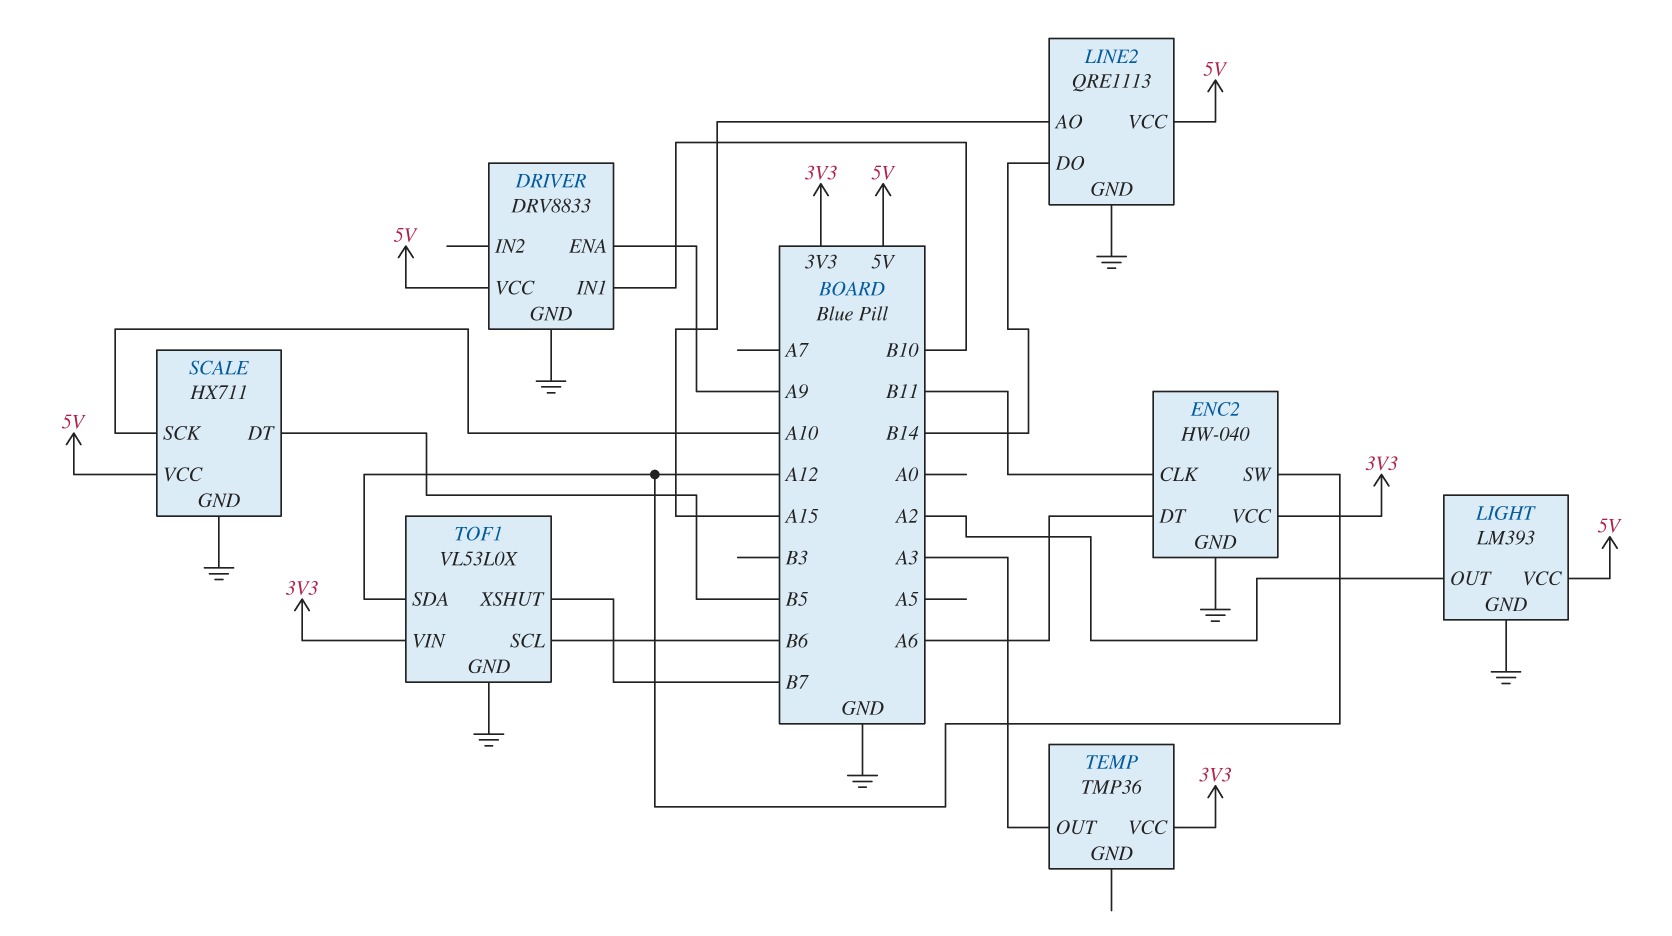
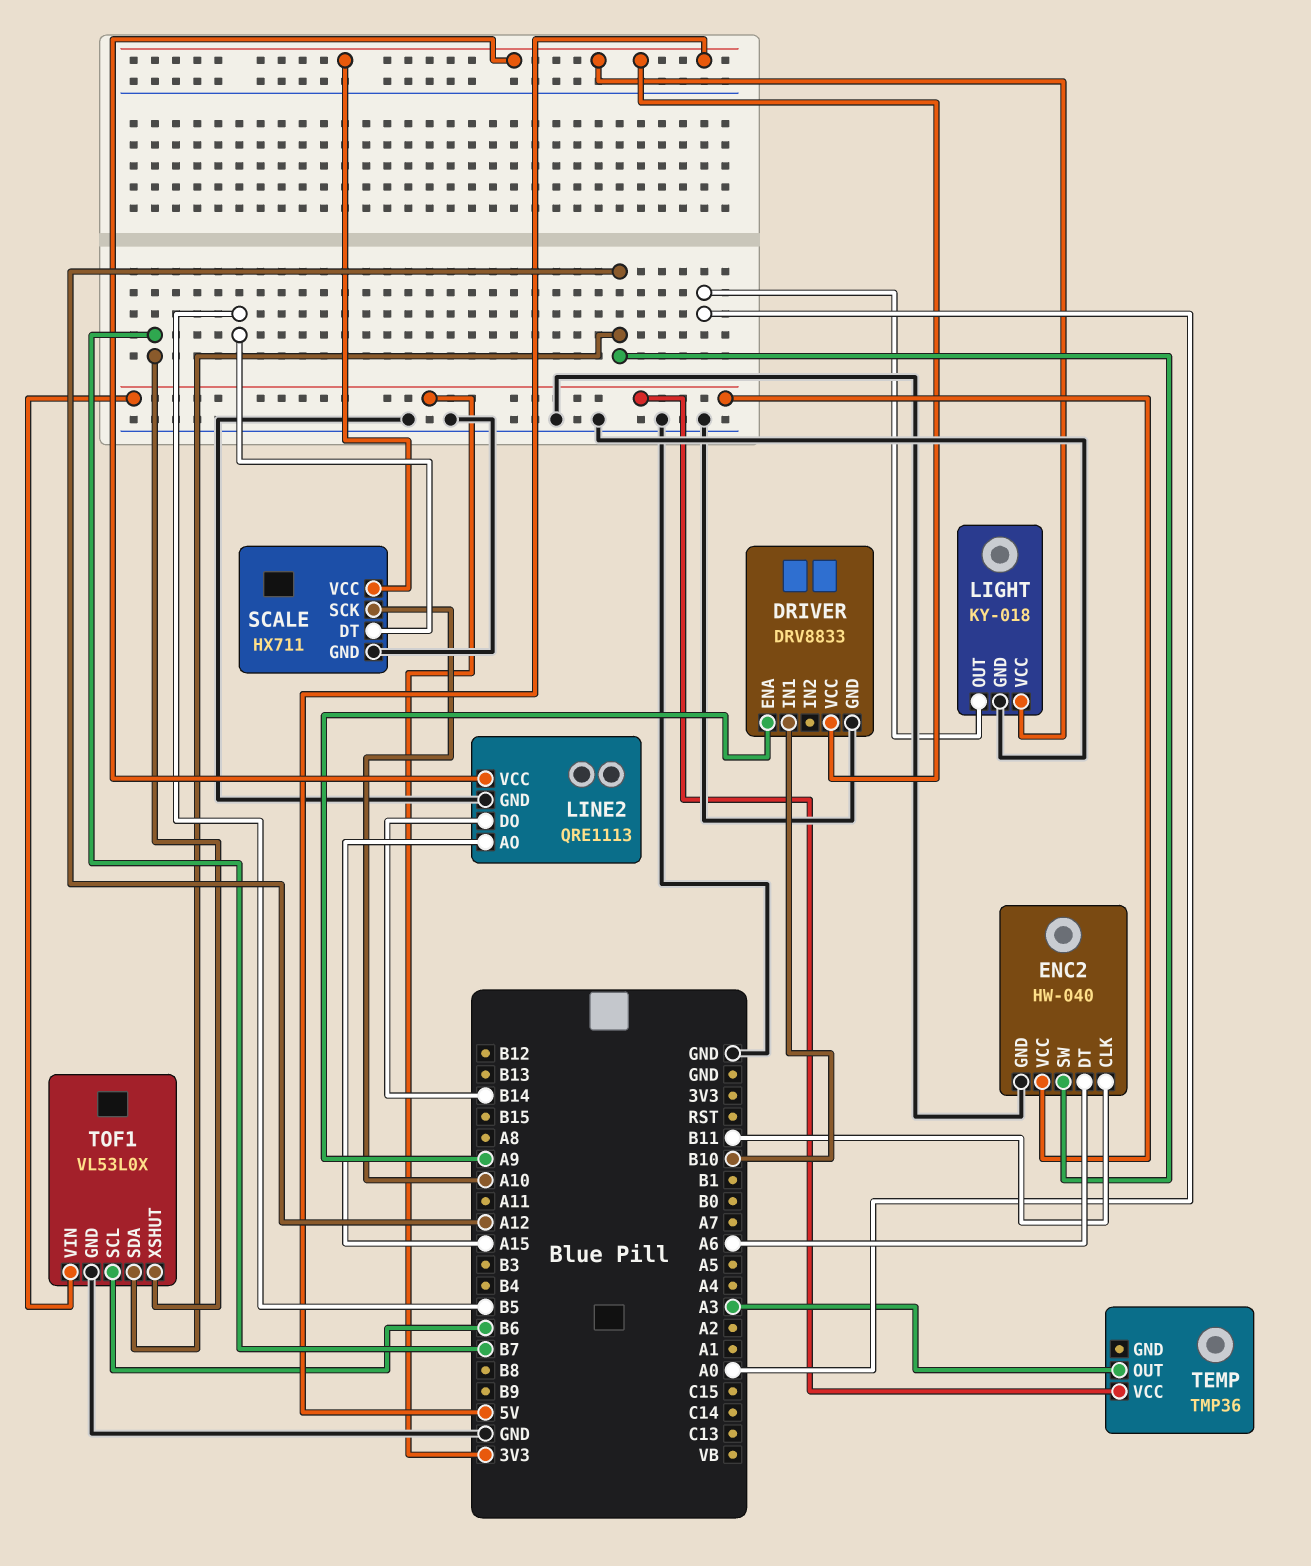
LIGHT: LM393 -> KY-018
LIGHT pin OUT: A2 -> A0

